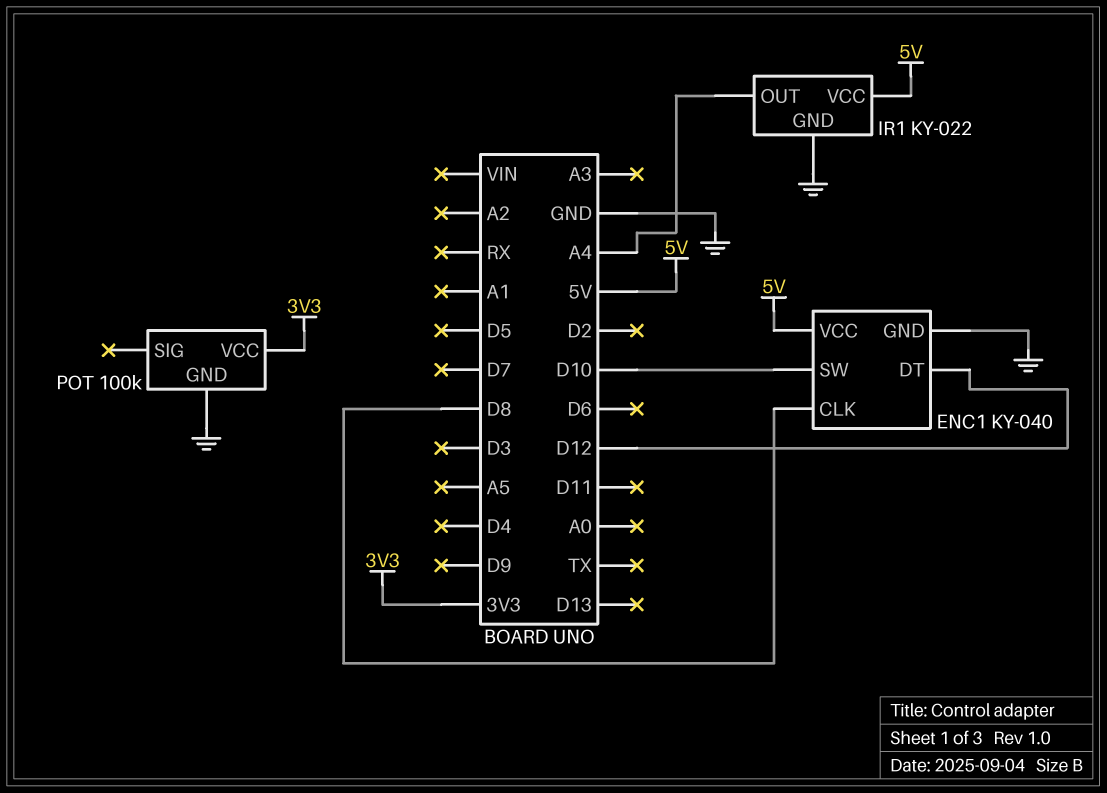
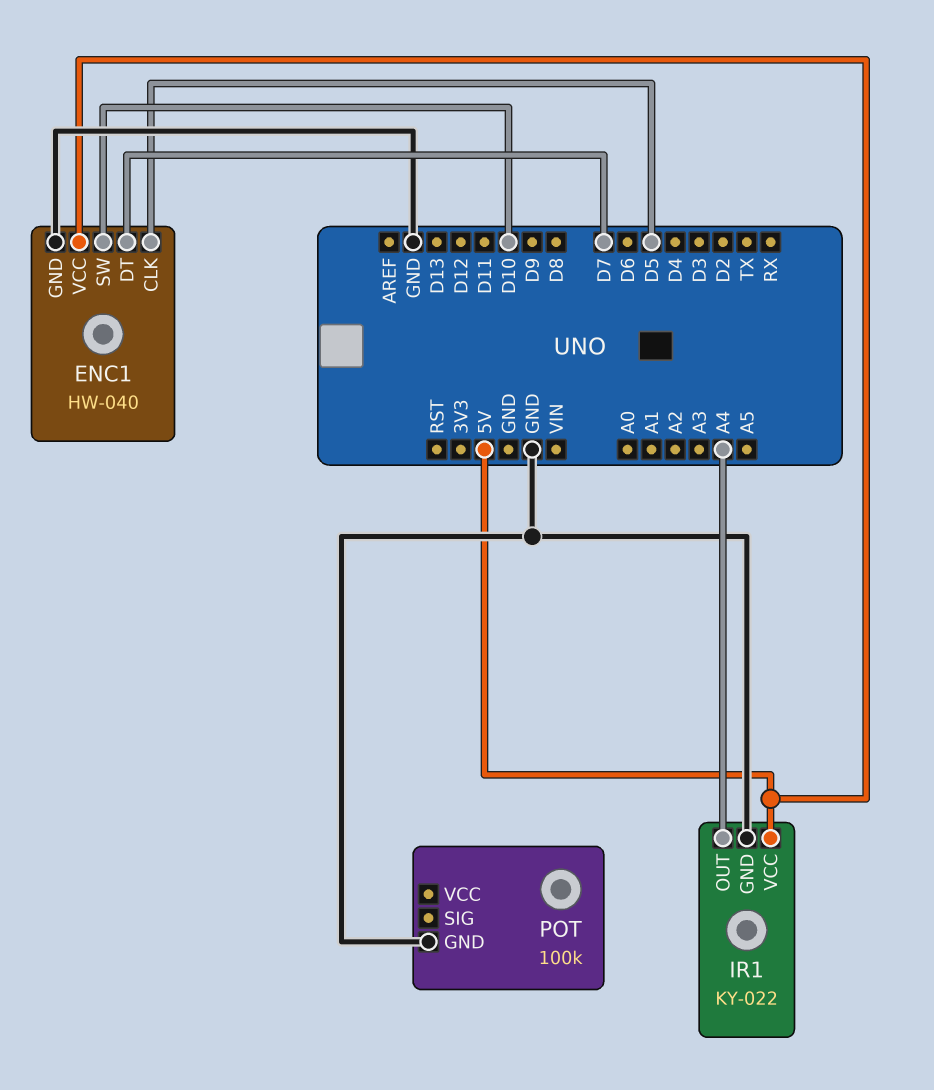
ENC1: KY-040 -> HW-040
ENC1 pin CLK: D8 -> D5
ENC1 pin DT: D12 -> D7
POT pin VCC: 3V3 -> none

